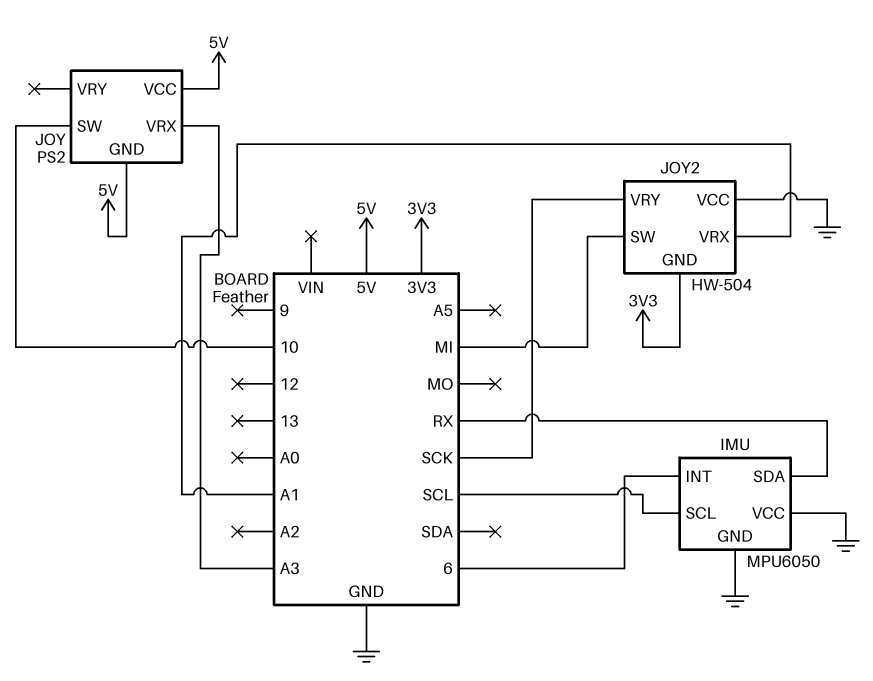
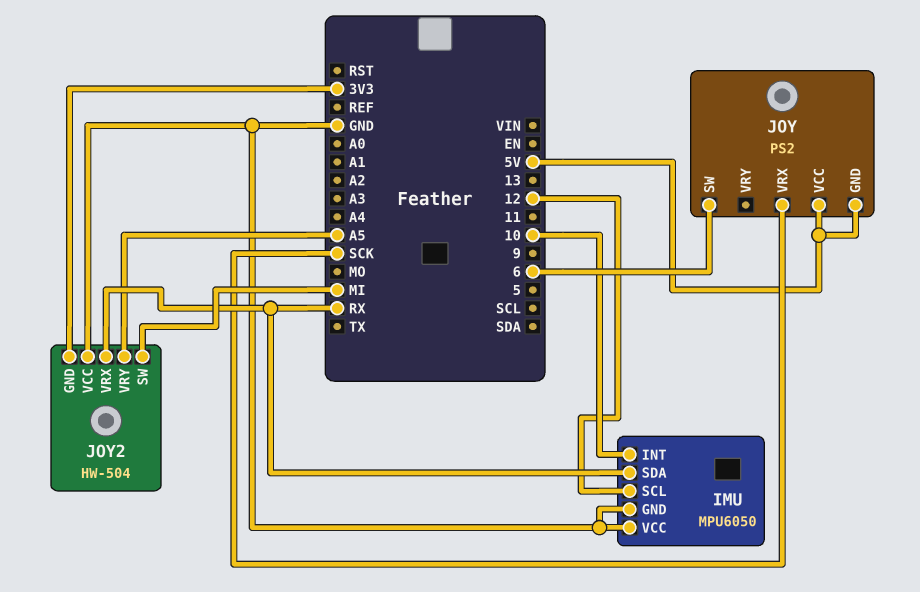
IMU pin INT: 6 -> 10
IMU pin SCL: SCL -> 12
JOY pin SW: 10 -> 6
JOY pin VRX: A3 -> SCK
JOY2 pin VRX: A1 -> RX
JOY2 pin VRY: SCK -> A5

